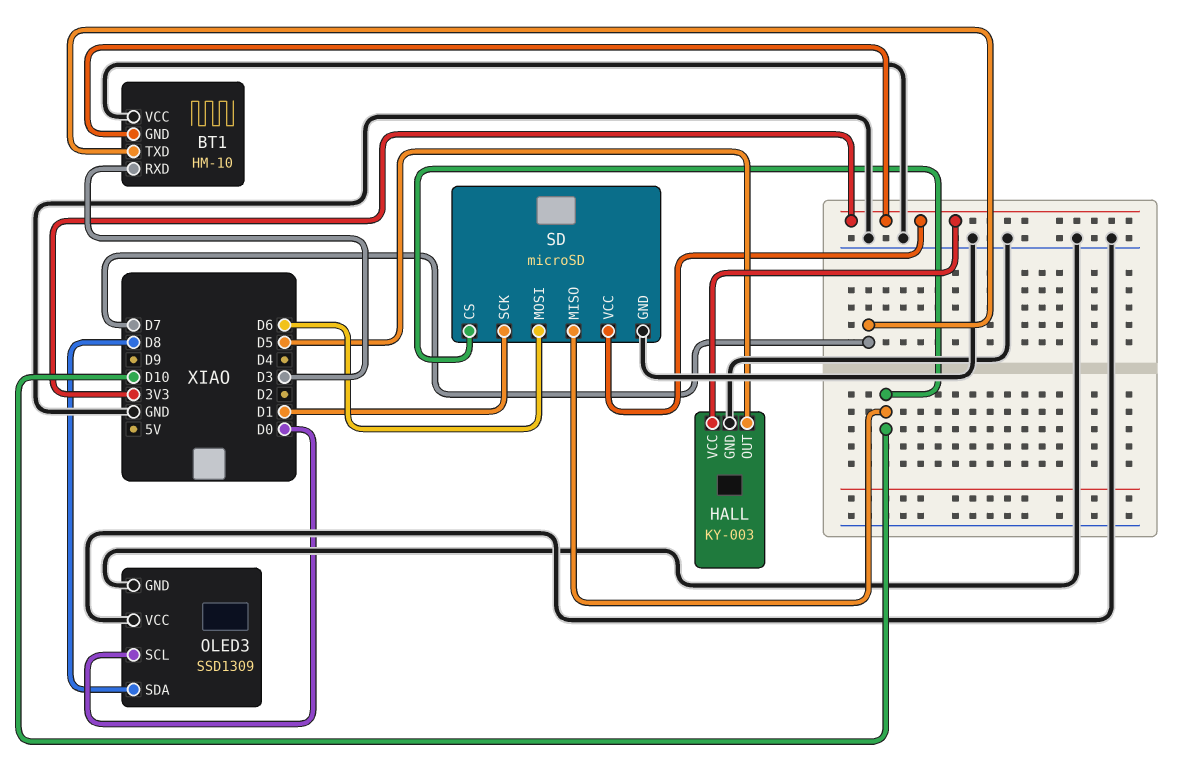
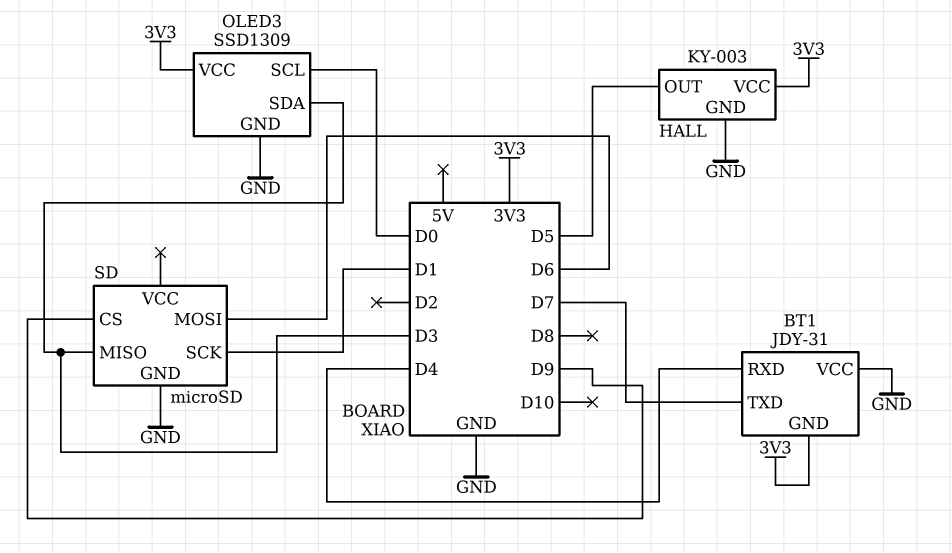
BT1: HM-10 -> JDY-31
BT1 pin RXD: D3 -> D4
OLED3 pin SDA: D8 -> D3
OLED3 pin VCC: GND -> 3V3
SD pin CS: D10 -> D9
SD pin MISO: D10 -> D3
SD pin VCC: 3V3 -> none

